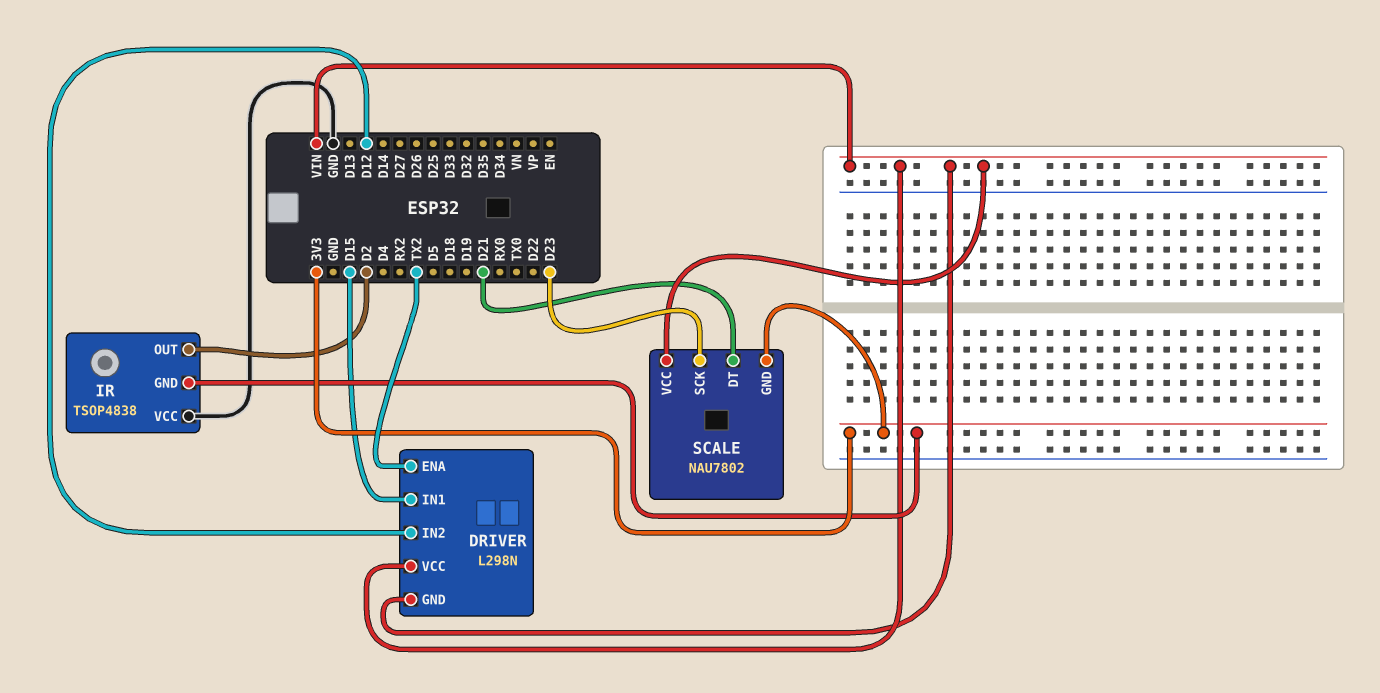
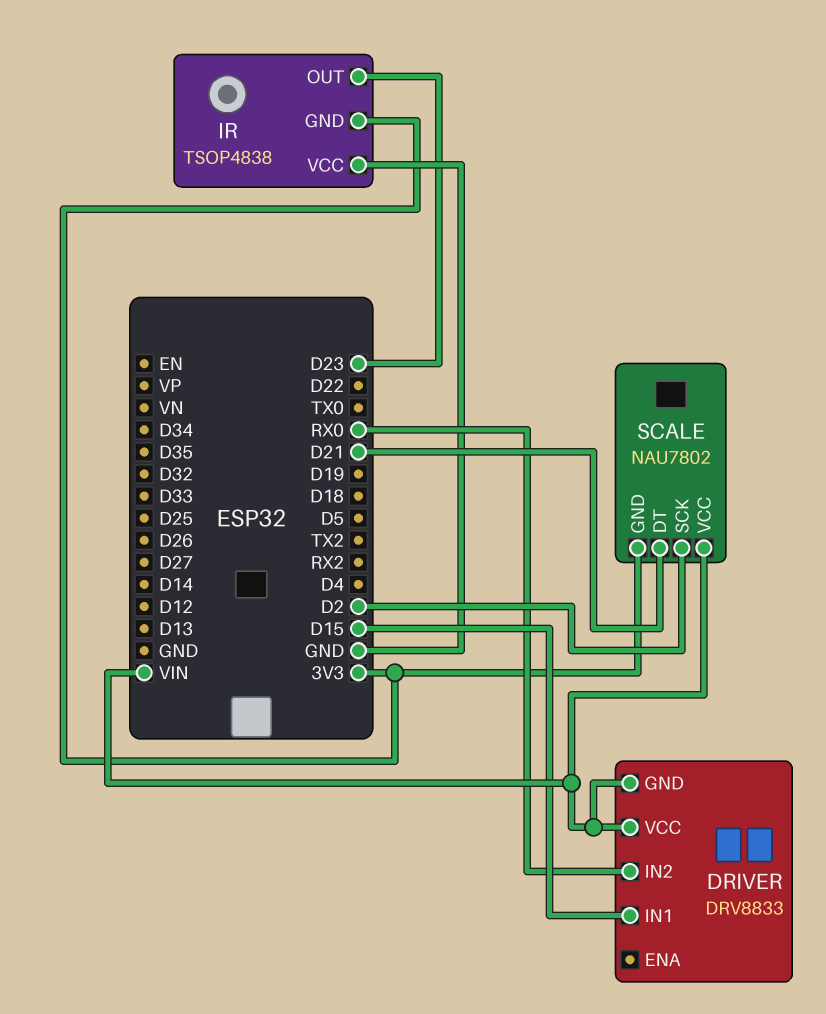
DRIVER: L298N -> DRV8833
DRIVER pin ENA: TX2 -> none
DRIVER pin IN2: D12 -> RX0
IR pin OUT: D2 -> D23
SCALE pin SCK: D23 -> D2

